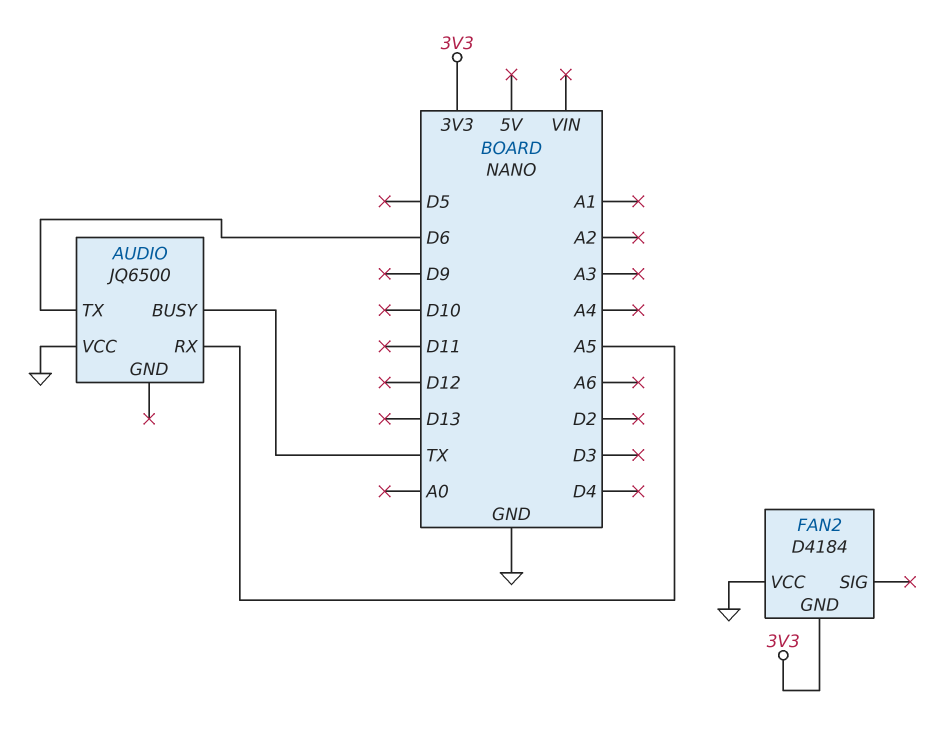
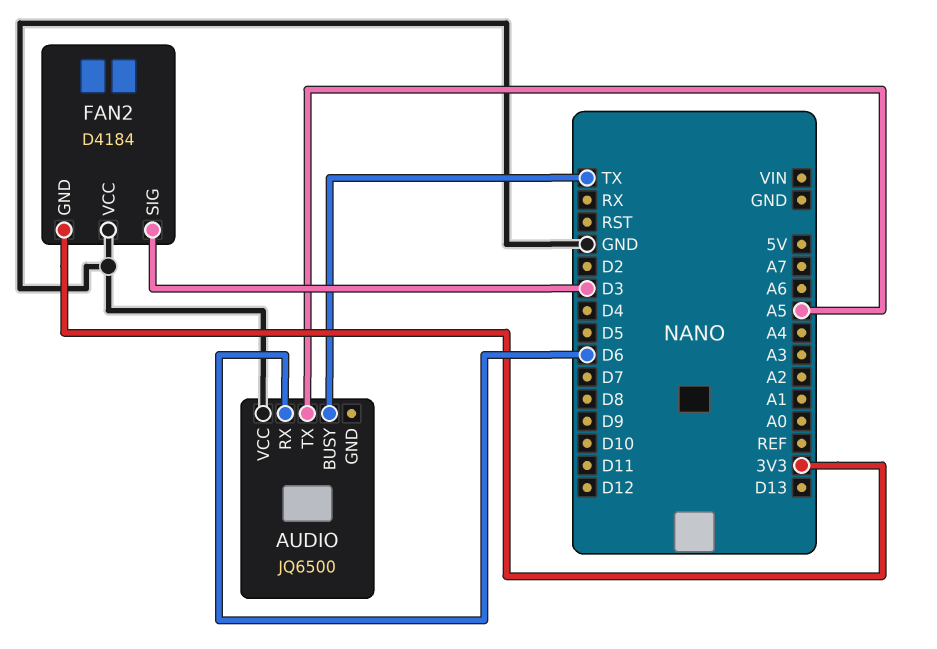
AUDIO pin RX: A5 -> D6
AUDIO pin TX: D6 -> A5
FAN2 pin SIG: none -> D3

